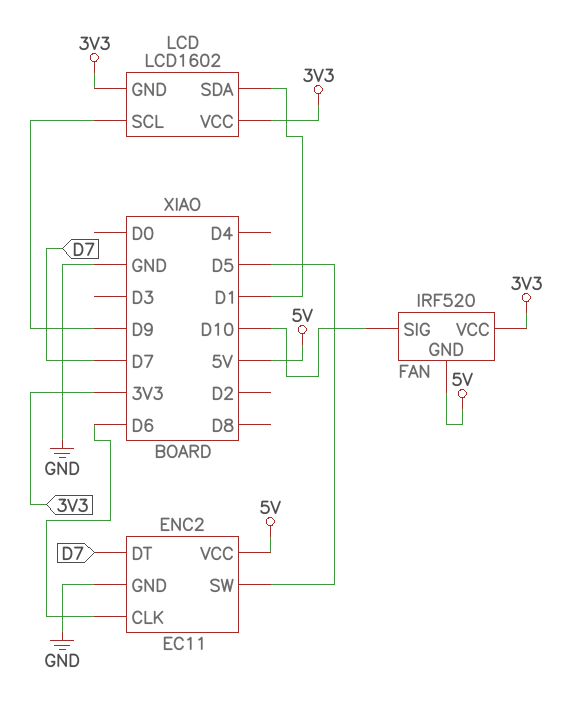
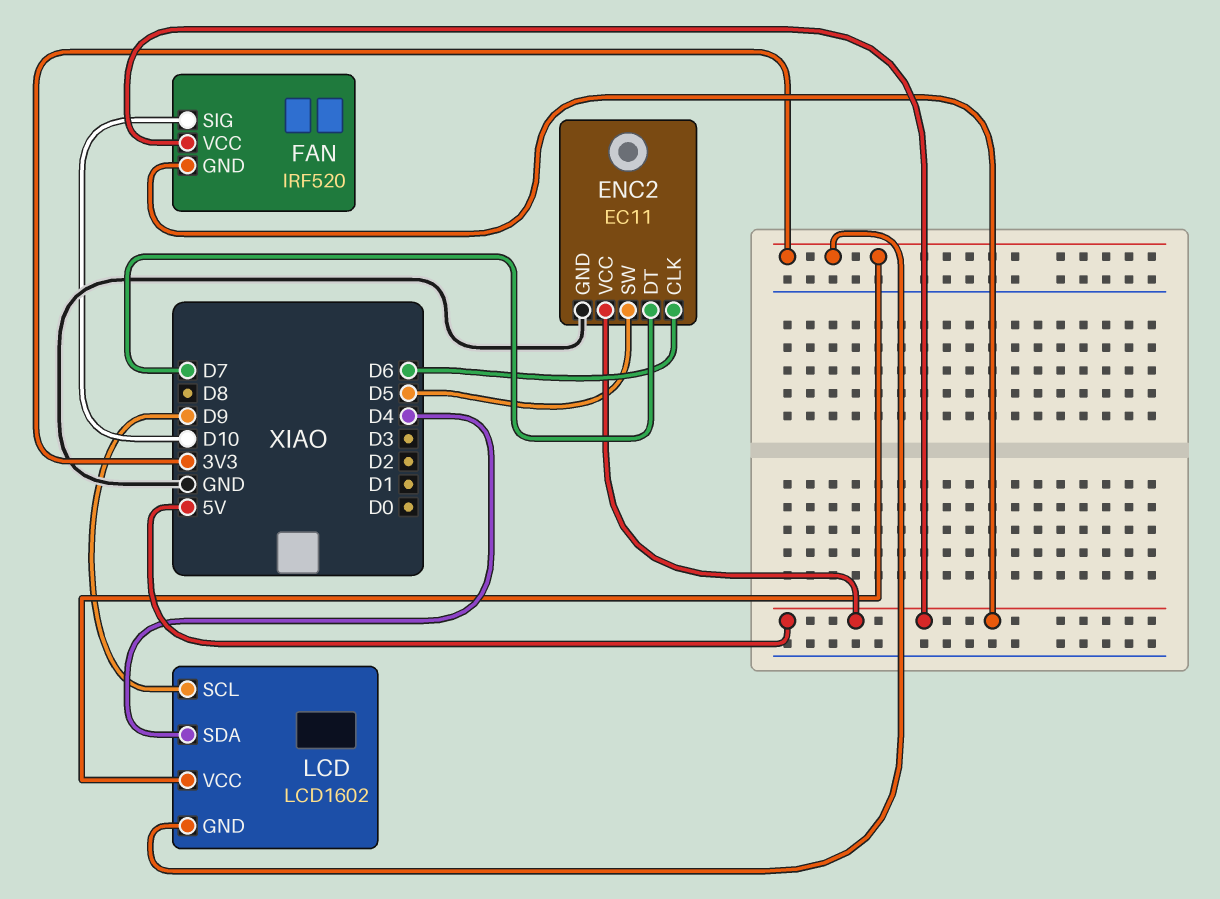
FAN pin VCC: 3V3 -> 5V
LCD pin SDA: D1 -> D4

